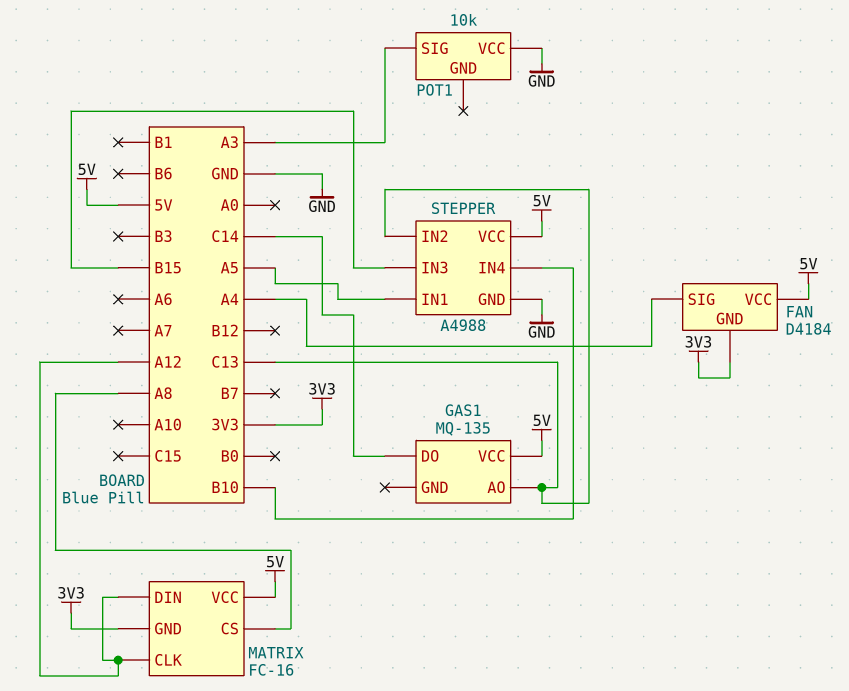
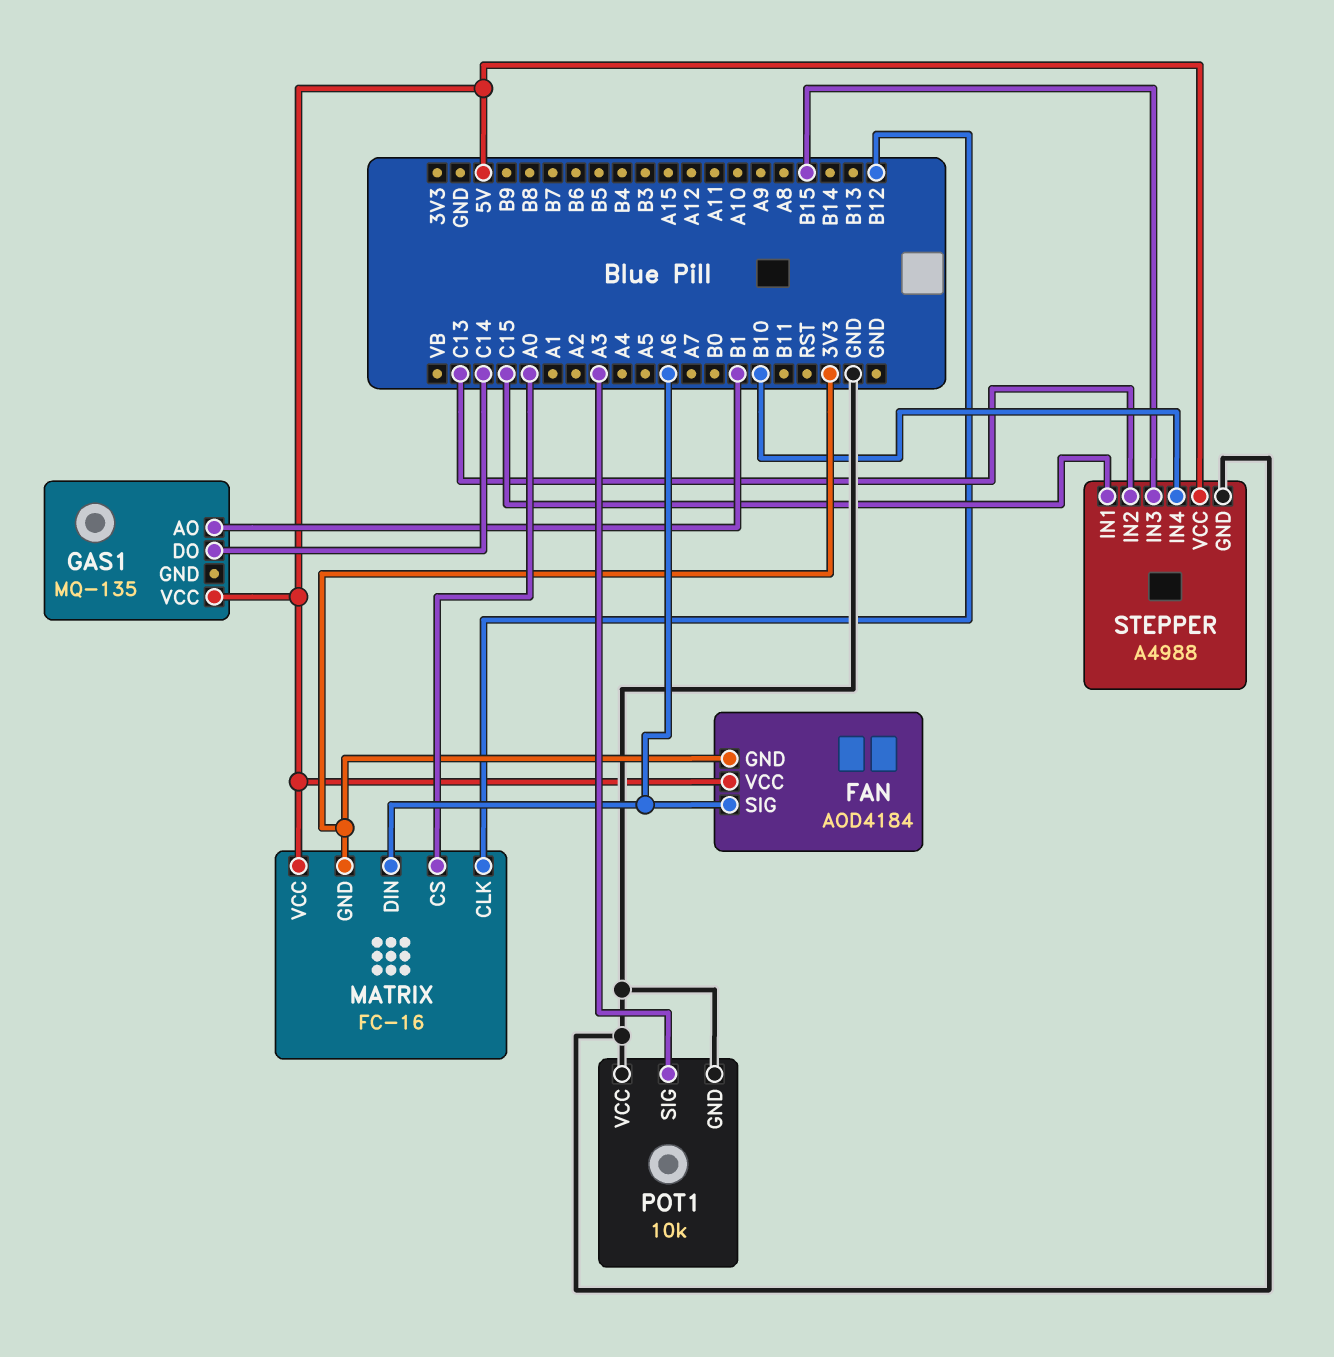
FAN: D4184 -> AOD4184
FAN pin SIG: A4 -> A6
GAS1 pin AO: C13 -> B1
MATRIX pin CLK: A12 -> B12
MATRIX pin CS: A8 -> A0
MATRIX pin DIN: A12 -> A6
POT1 pin GND: none -> GND
STEPPER pin IN1: A5 -> C15

